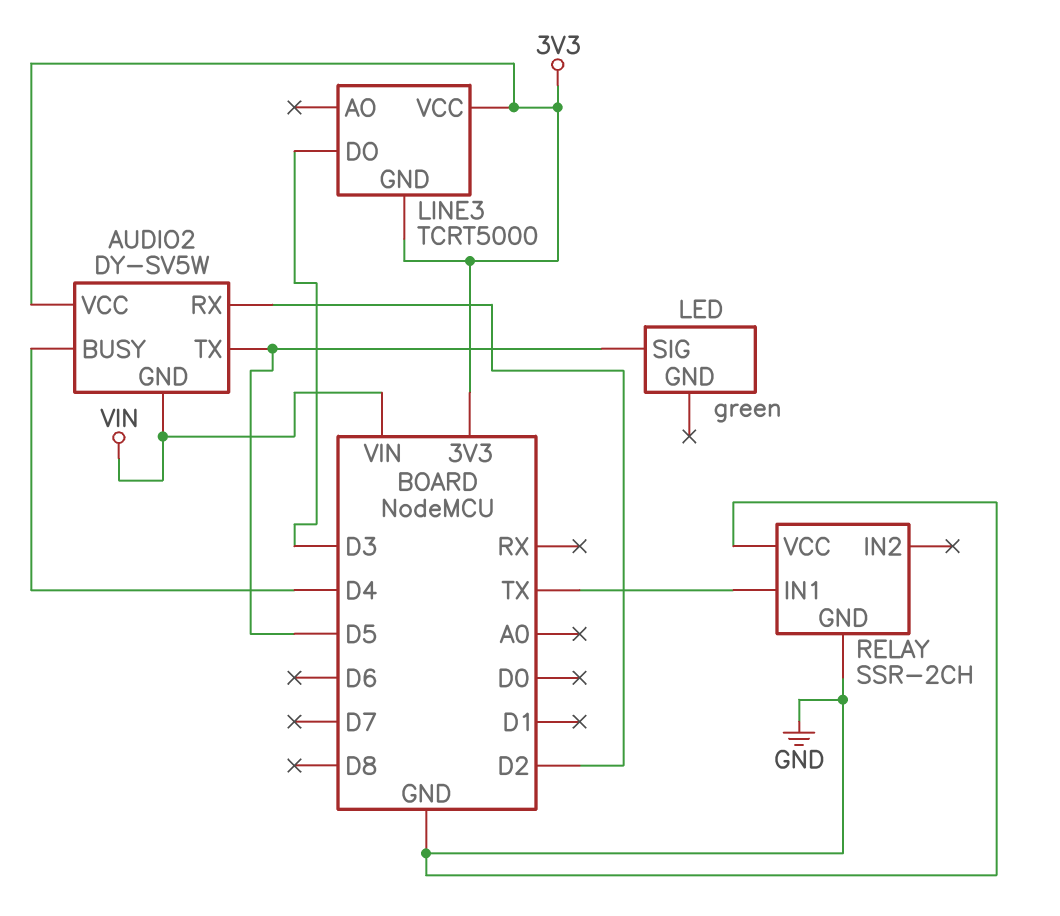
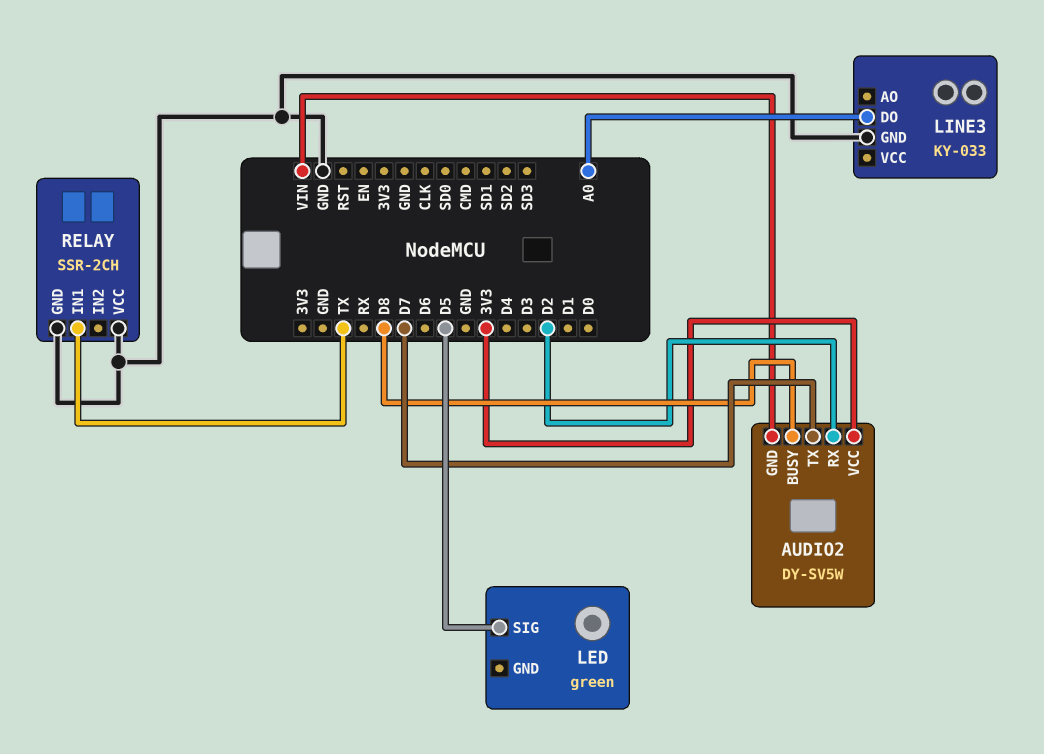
AUDIO2 pin BUSY: D4 -> D8
AUDIO2 pin TX: D5 -> D7
LINE3: TCRT5000 -> KY-033
LINE3 pin DO: D3 -> A0
LINE3 pin GND: 3V3 -> GND
LINE3 pin VCC: 3V3 -> none

